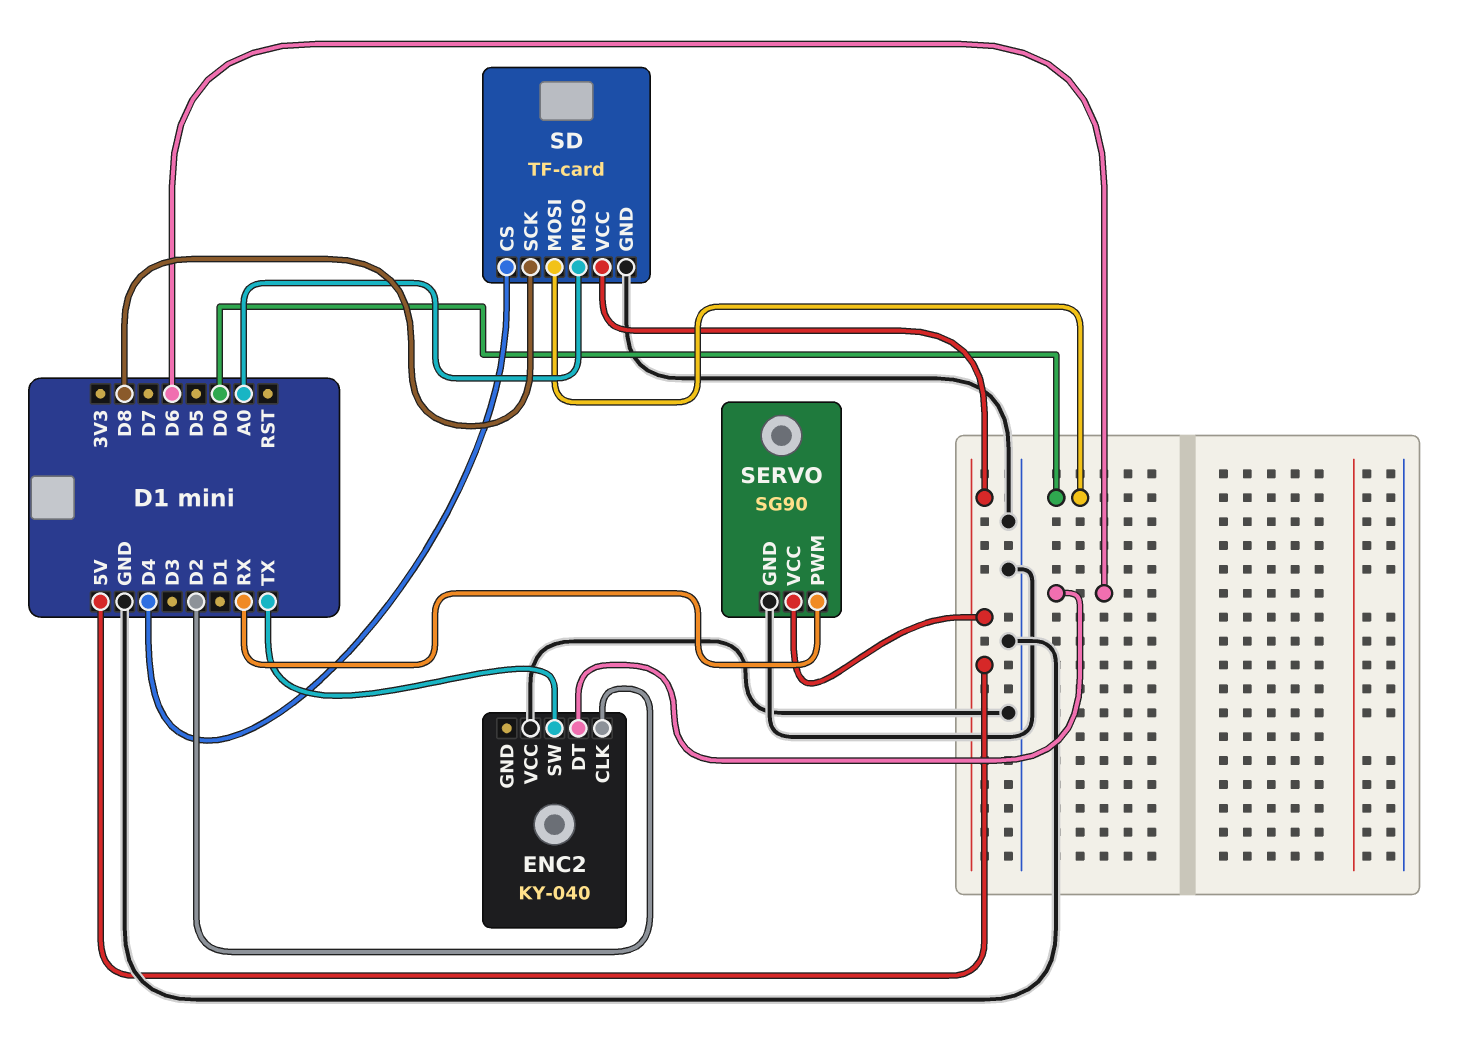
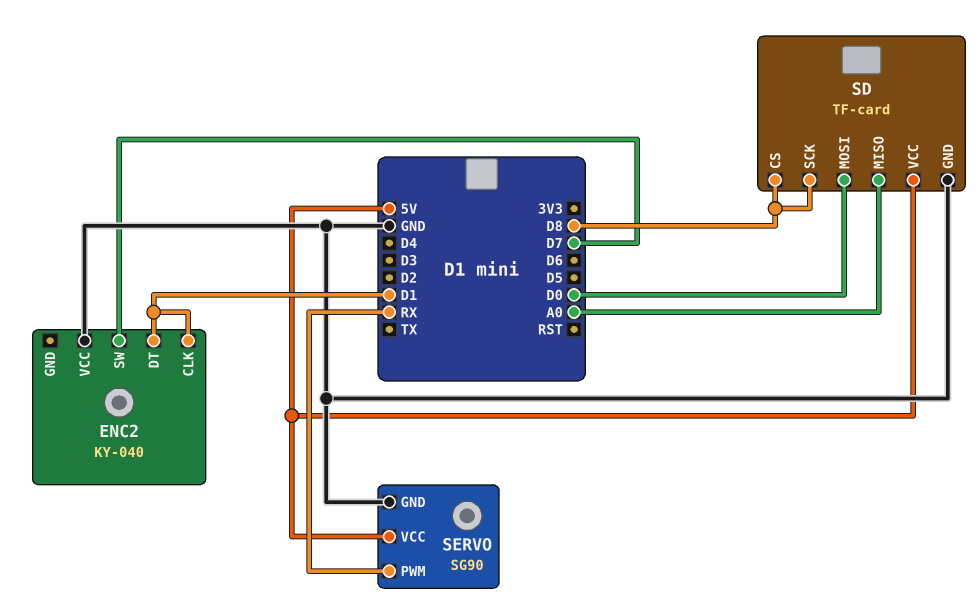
ENC2 pin CLK: D2 -> D1
ENC2 pin DT: D6 -> D1
ENC2 pin SW: TX -> D7
SD pin CS: D4 -> D8

